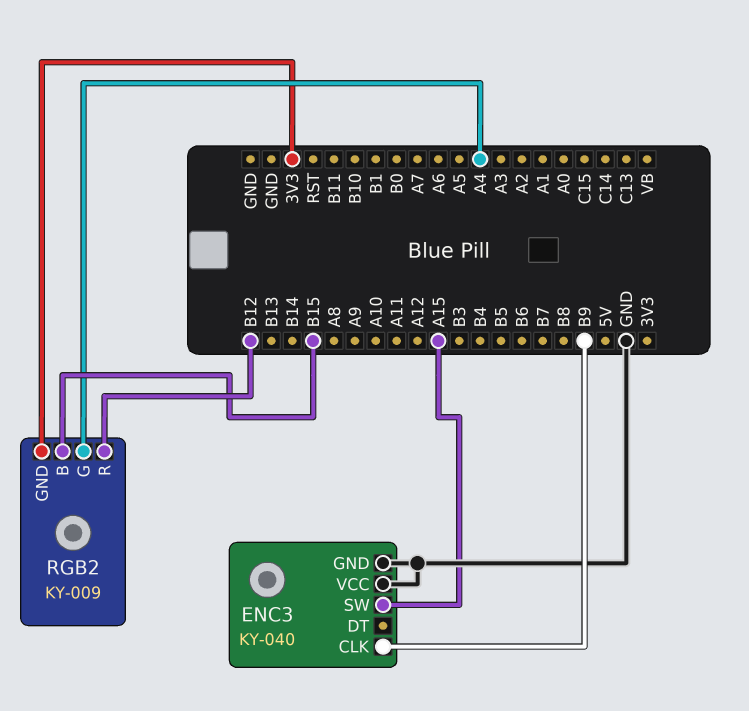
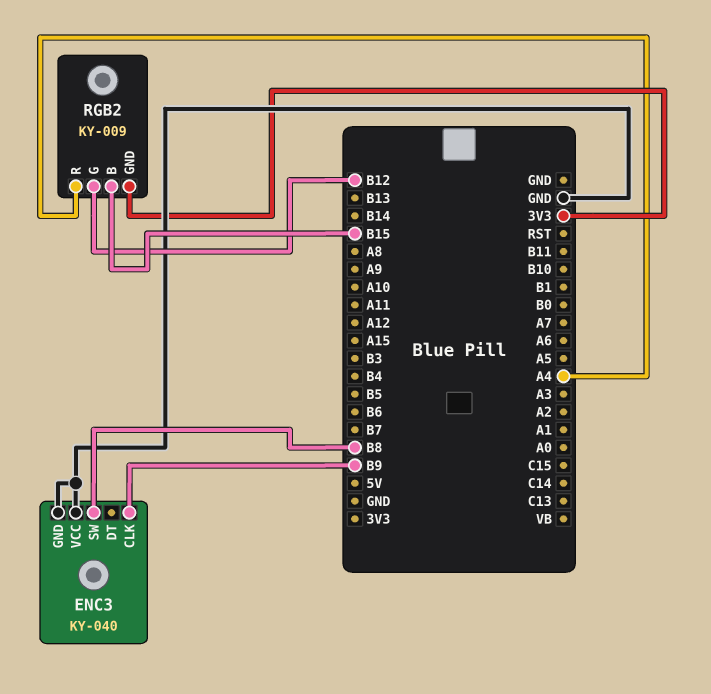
ENC3 pin SW: A15 -> B8
RGB2 pin G: A4 -> B12
RGB2 pin R: B12 -> A4

